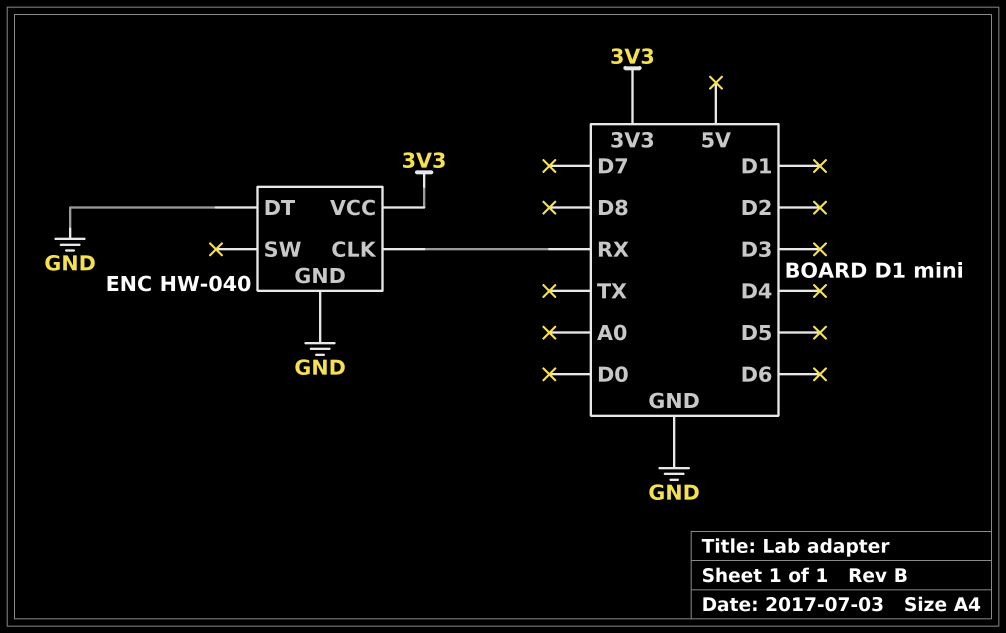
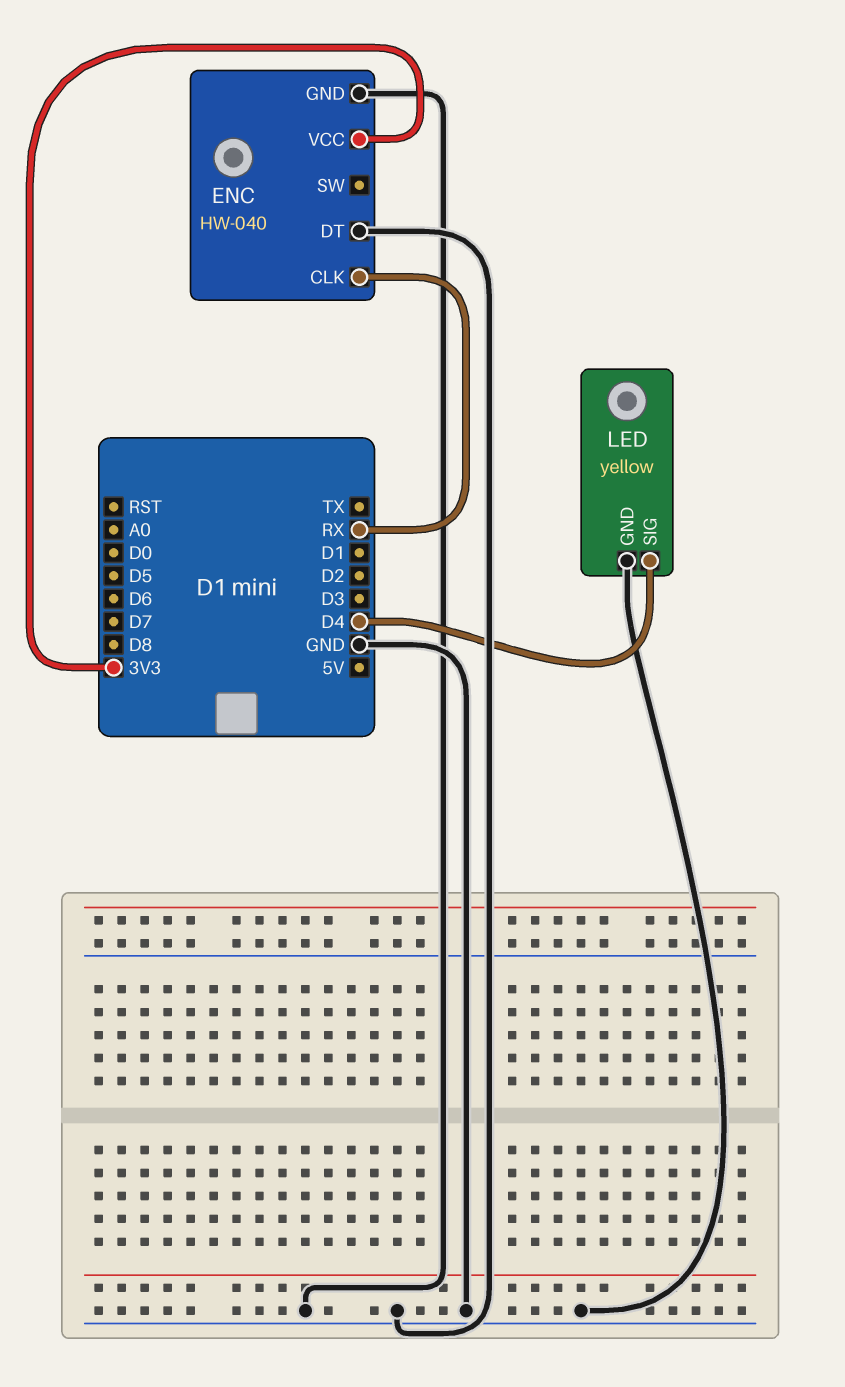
LED: none -> yellow
LED pin GND: none -> GND
LED pin SIG: none -> D4

